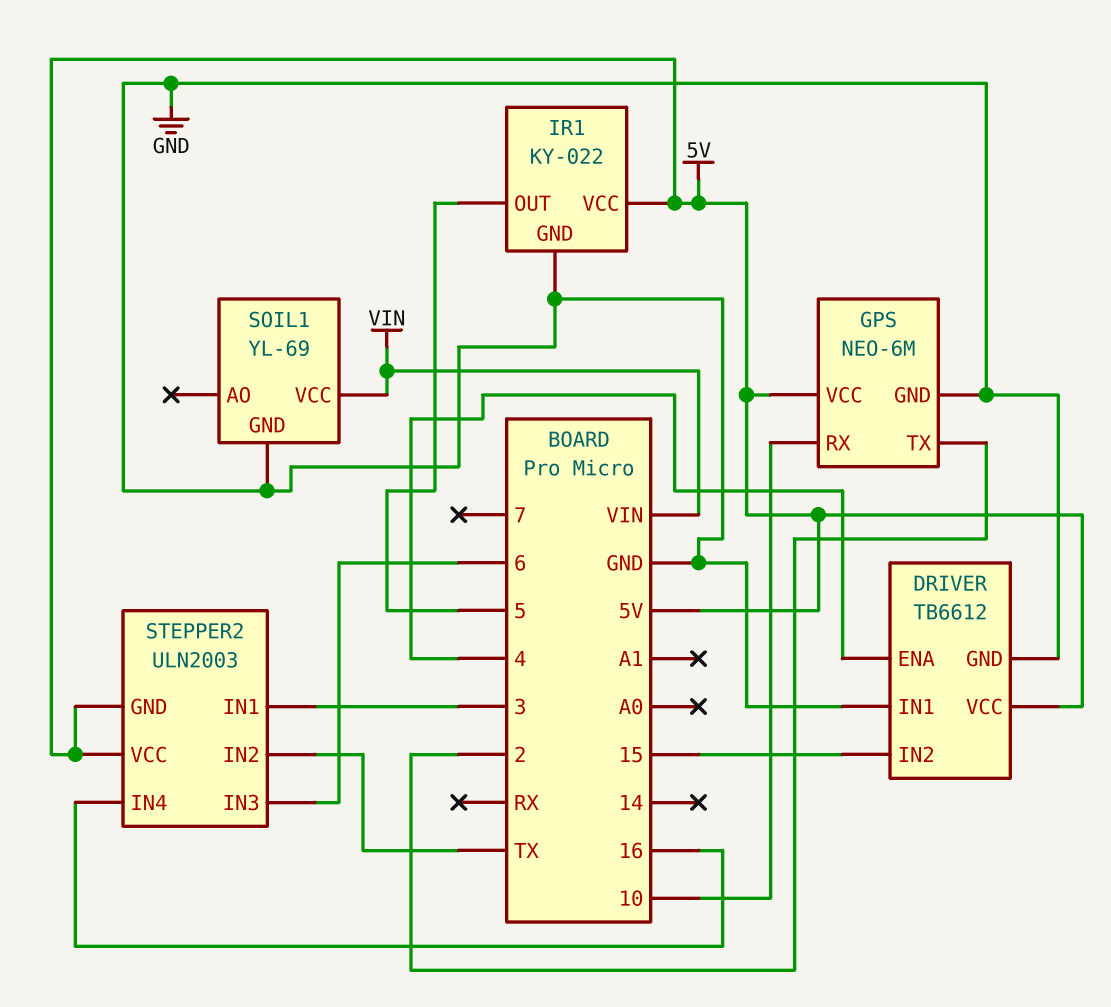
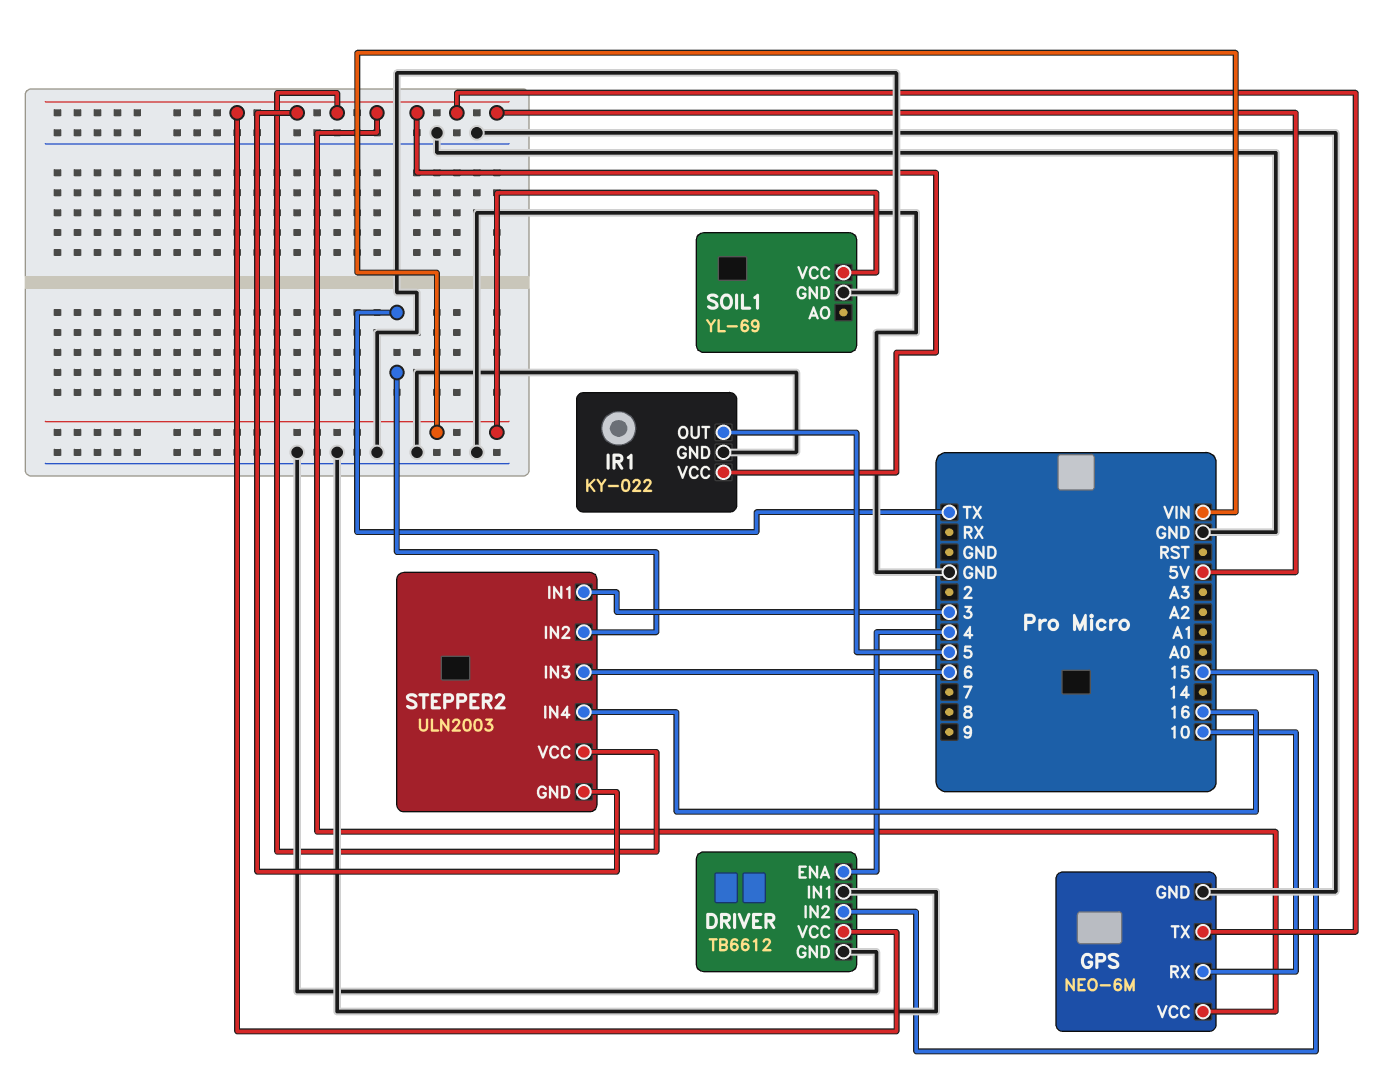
GPS pin TX: 2 -> 5V

